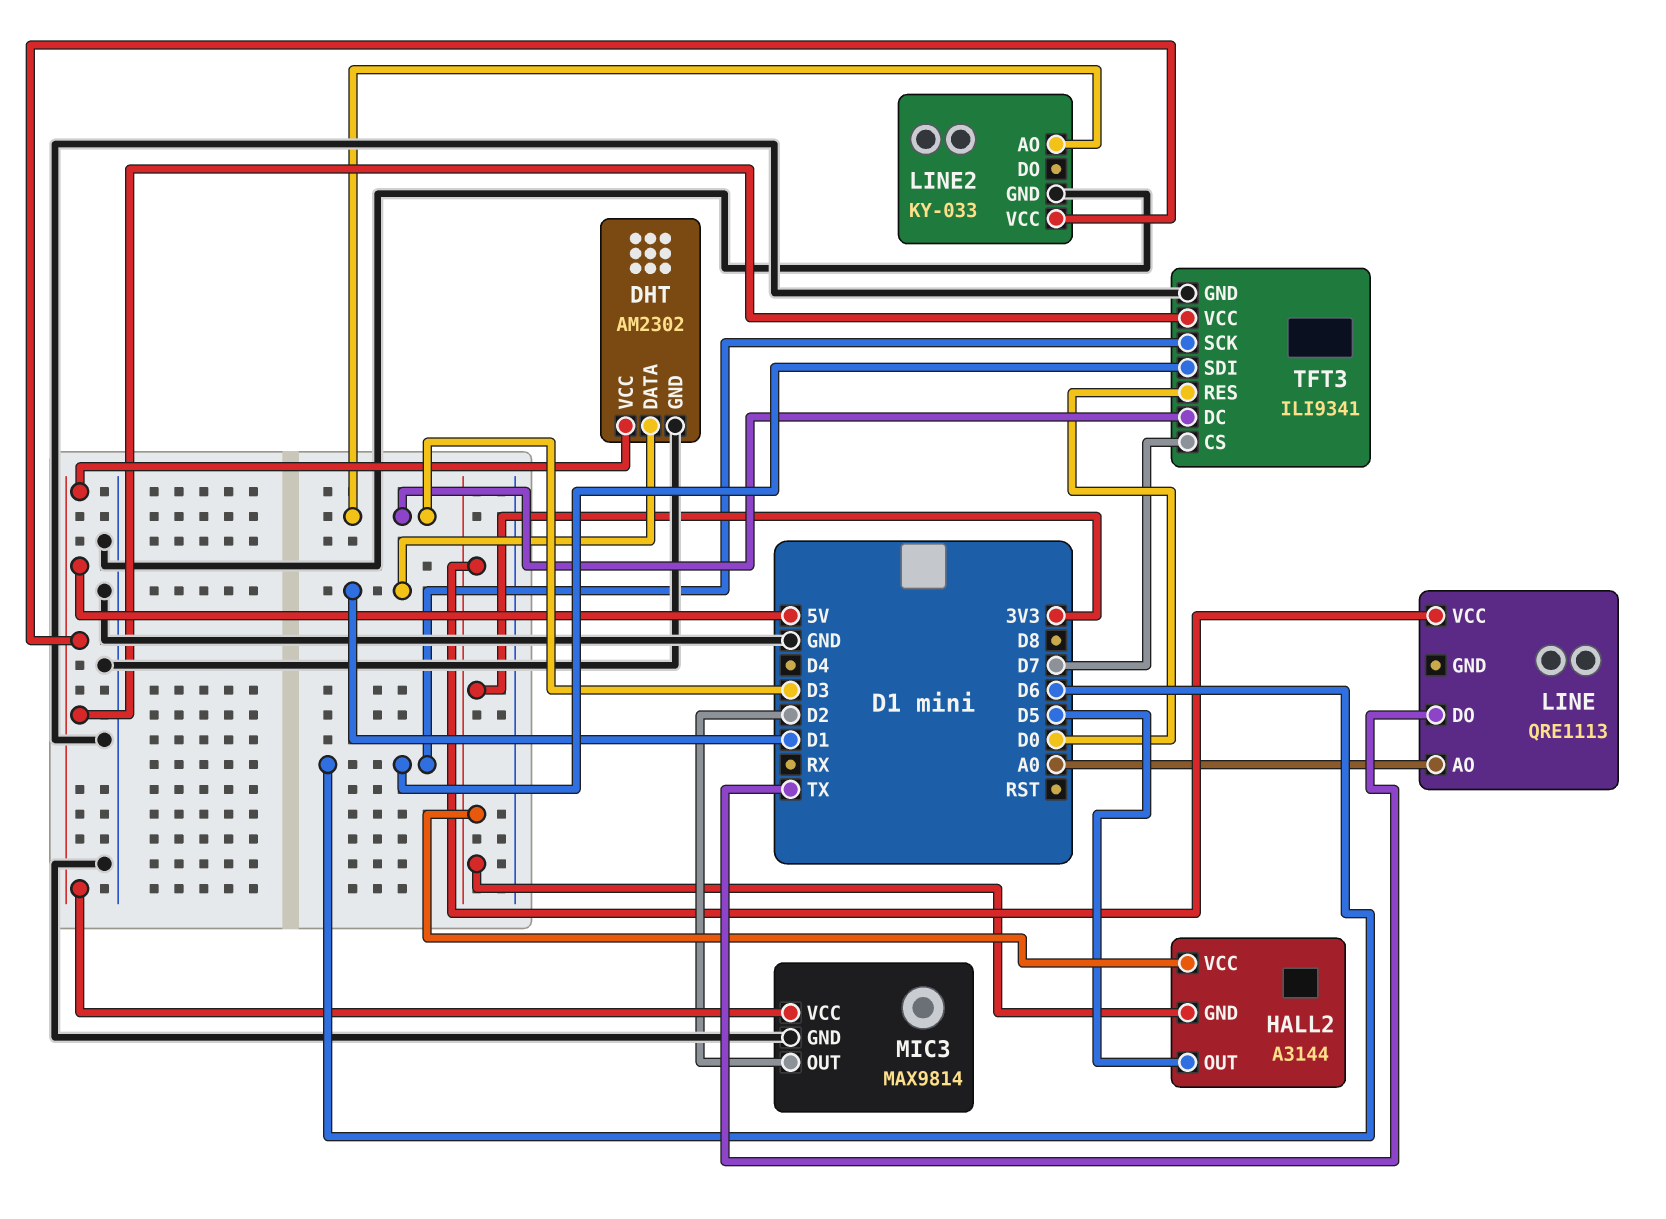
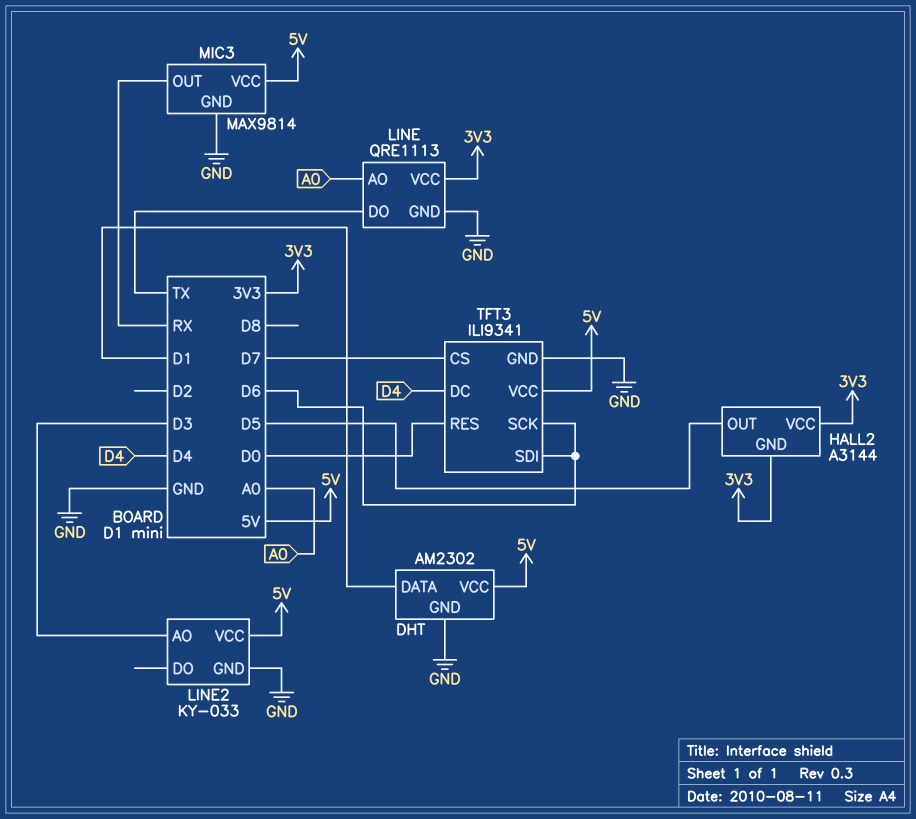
LINE pin GND: none -> GND
MIC3 pin OUT: D2 -> RX
TFT3 pin DC: D3 -> D4

